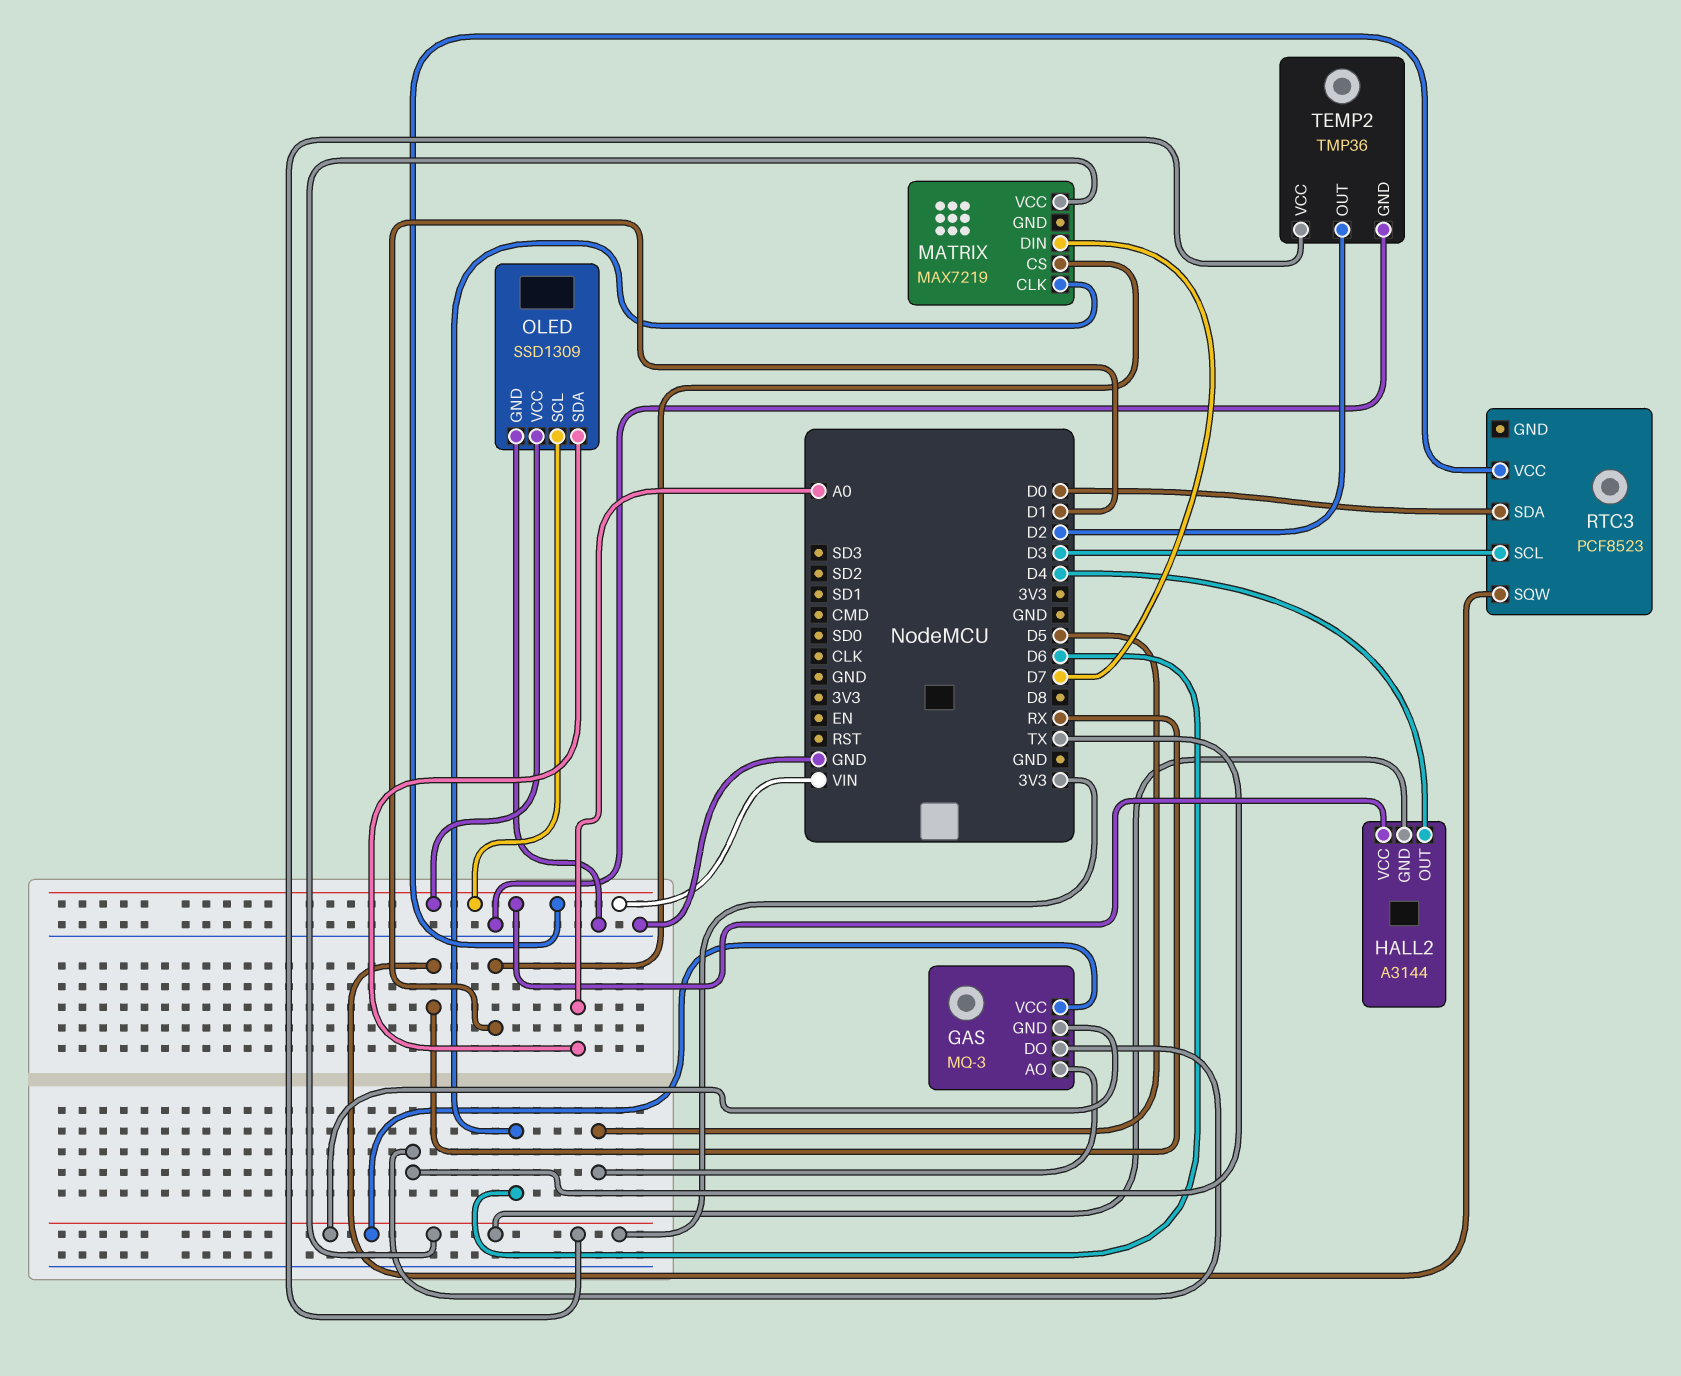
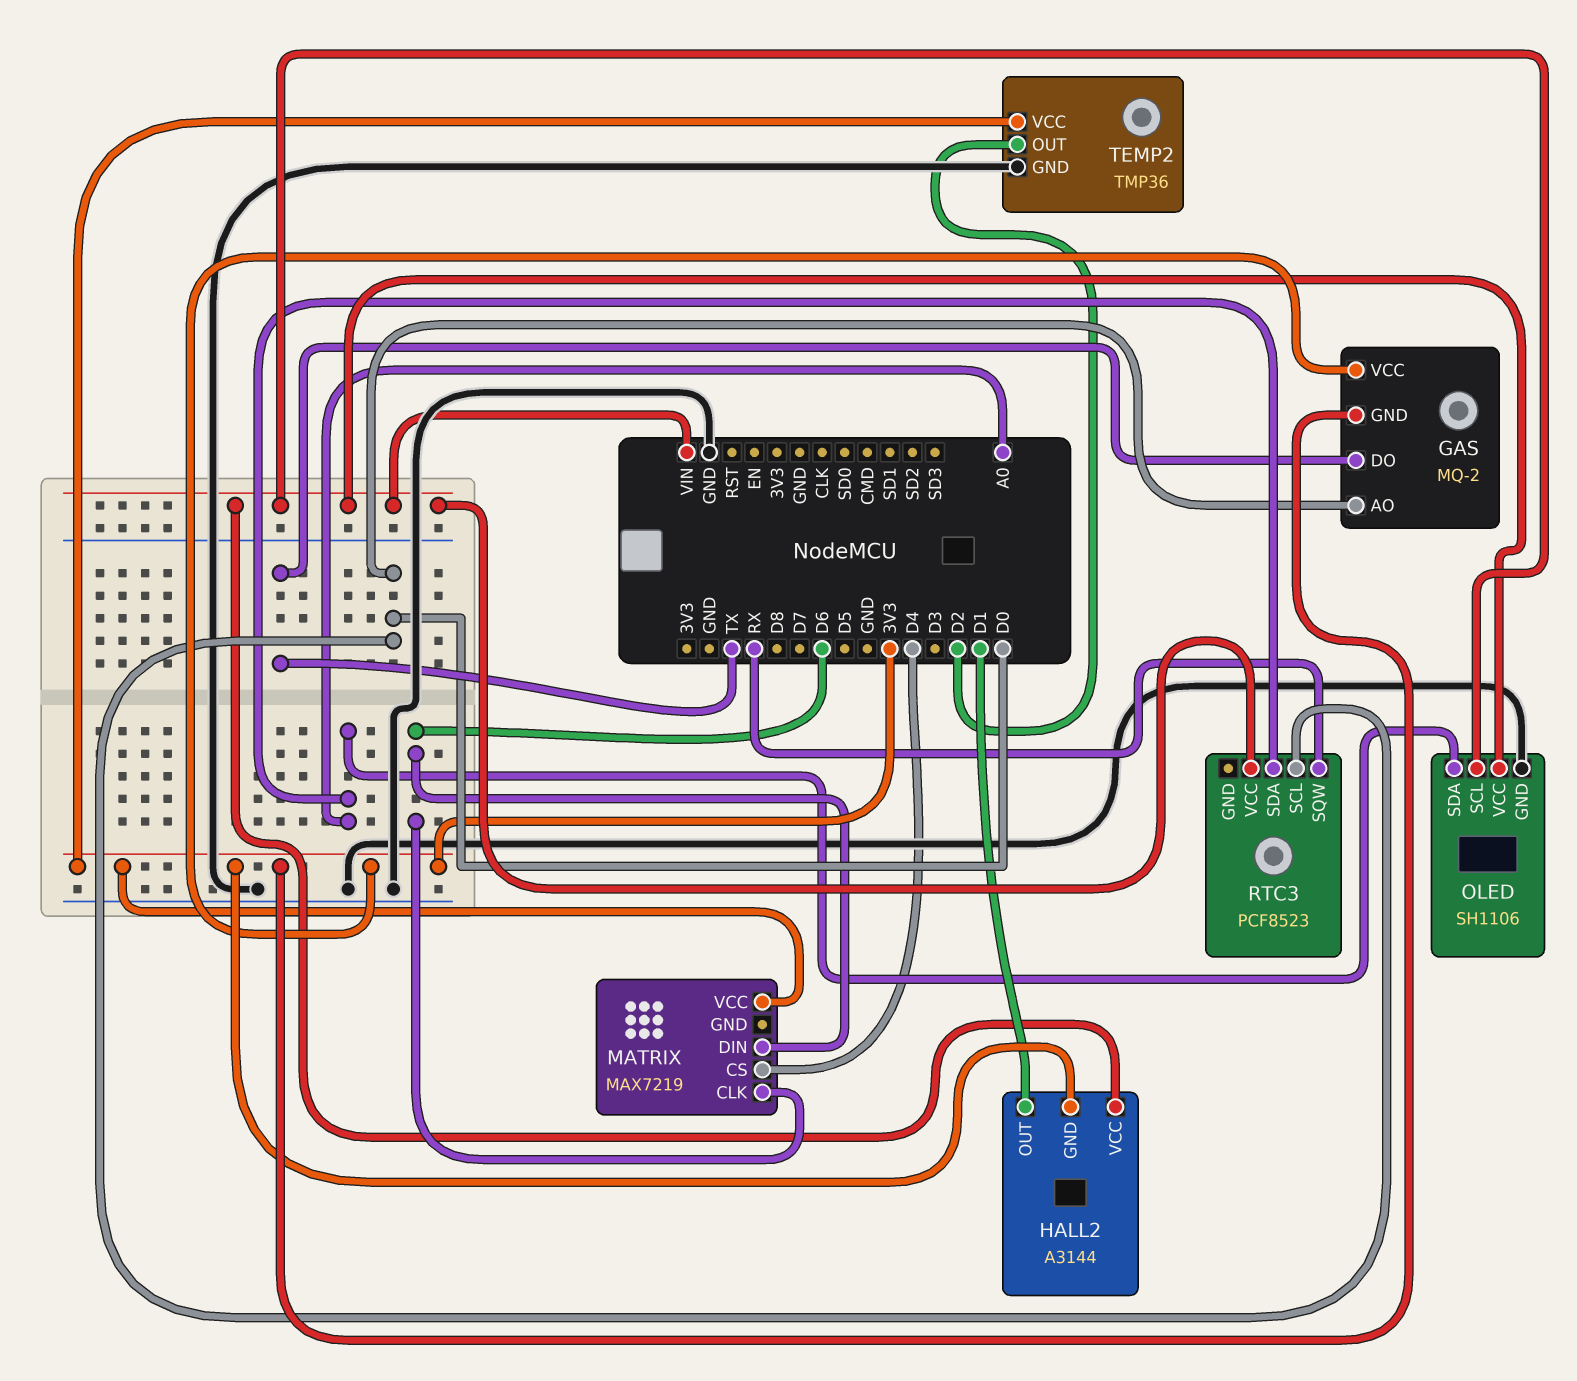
GAS: MQ-3 -> MQ-2
GAS pin AO: D5 -> D0
HALL2 pin OUT: D4 -> D1
MATRIX pin CS: D1 -> D4
MATRIX pin DIN: D7 -> D6
OLED: SSD1309 -> SH1106
RTC3 pin SCL: D3 -> D0
RTC3 pin SDA: D0 -> A0

